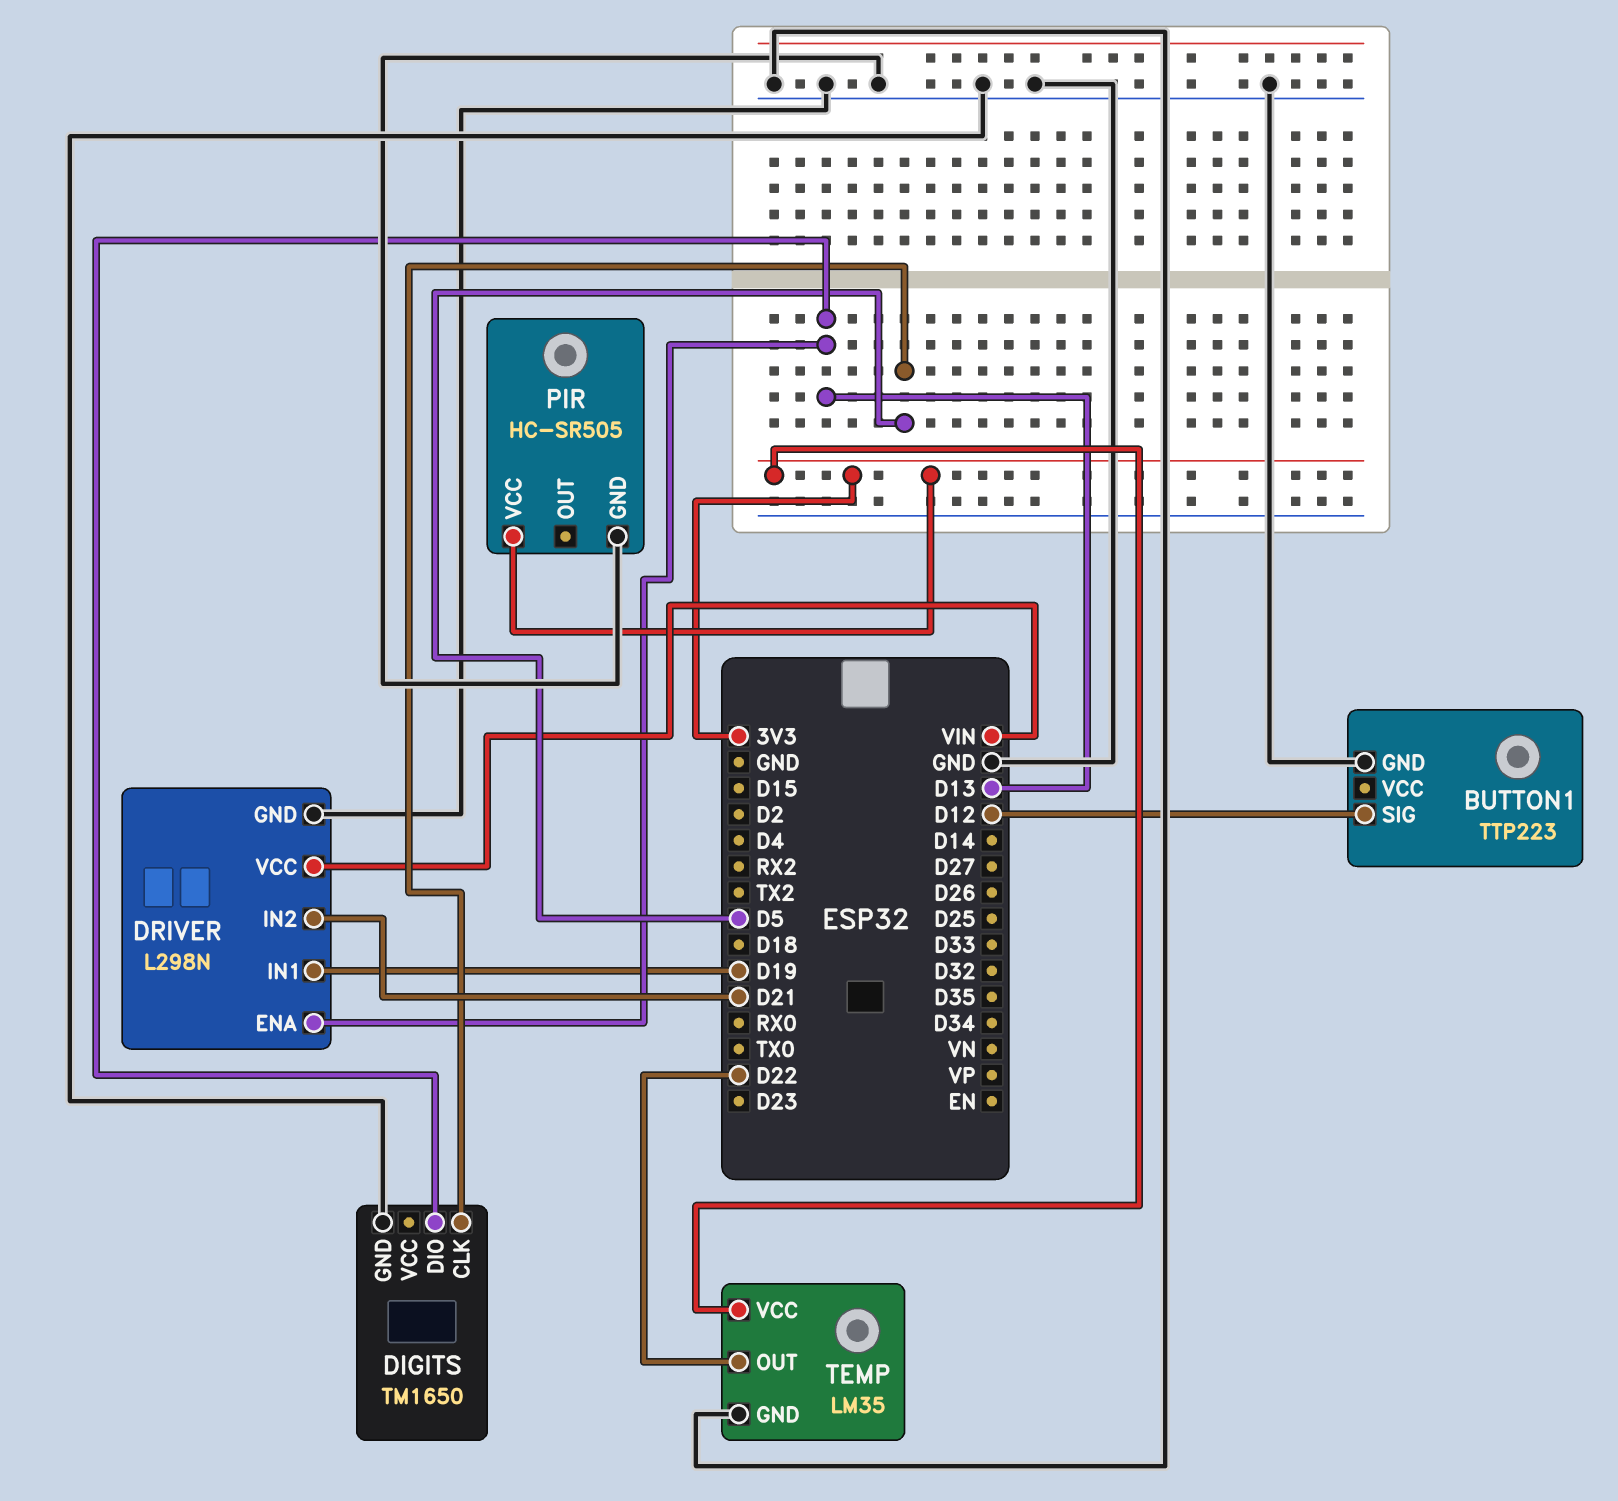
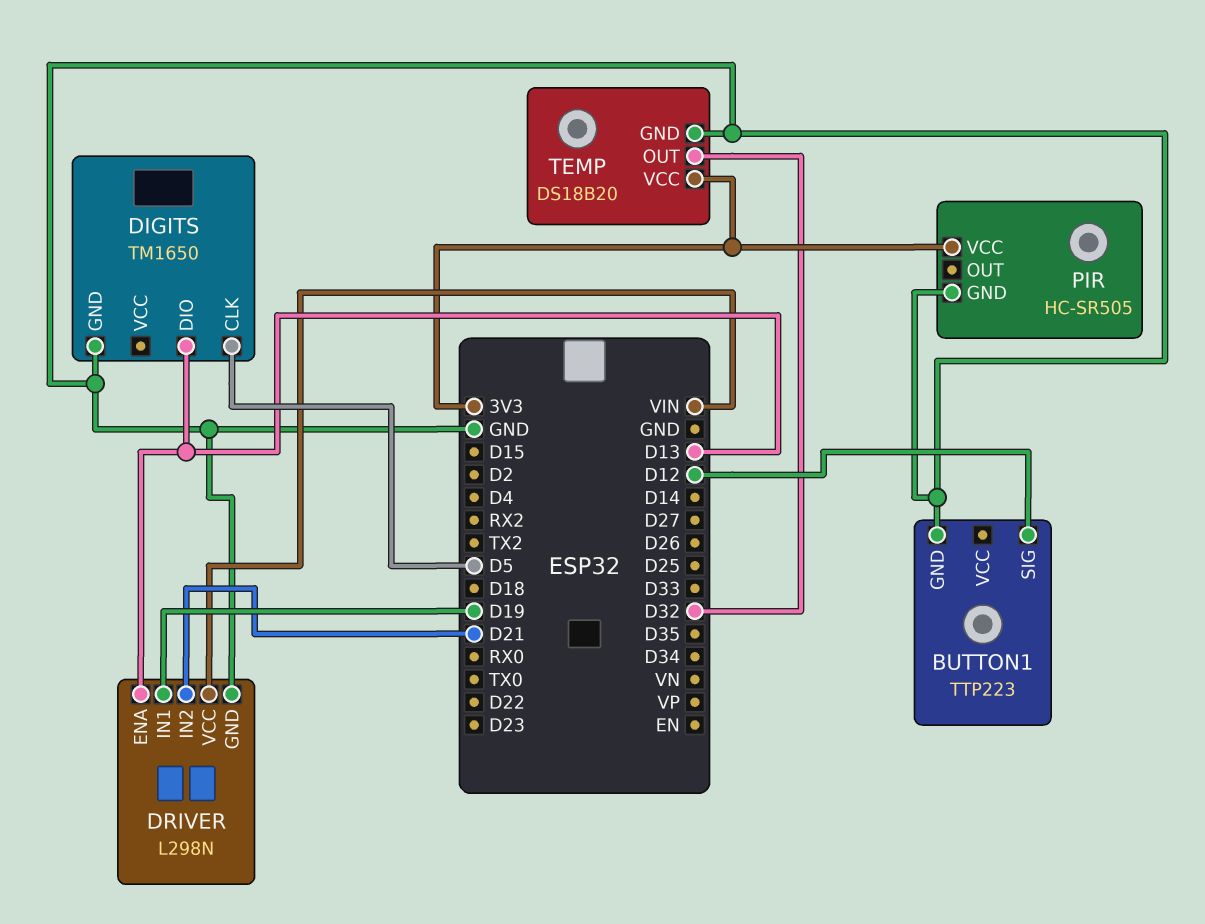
TEMP: LM35 -> DS18B20
TEMP pin OUT: D22 -> D32

